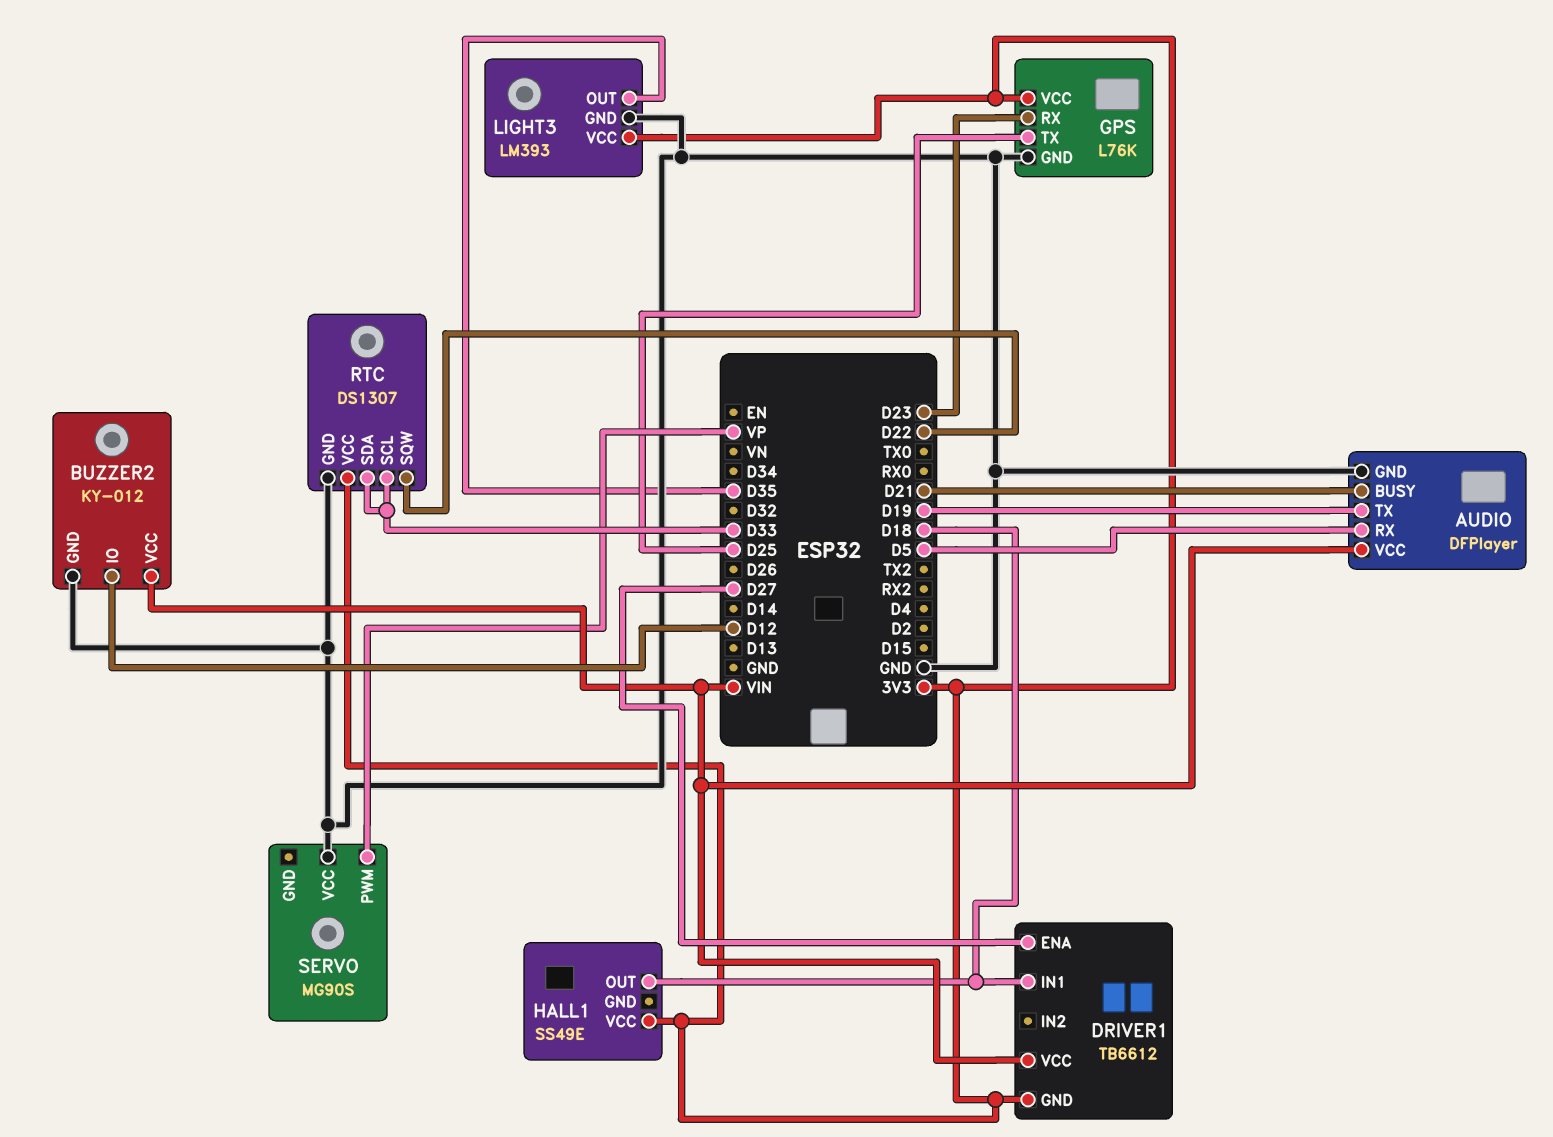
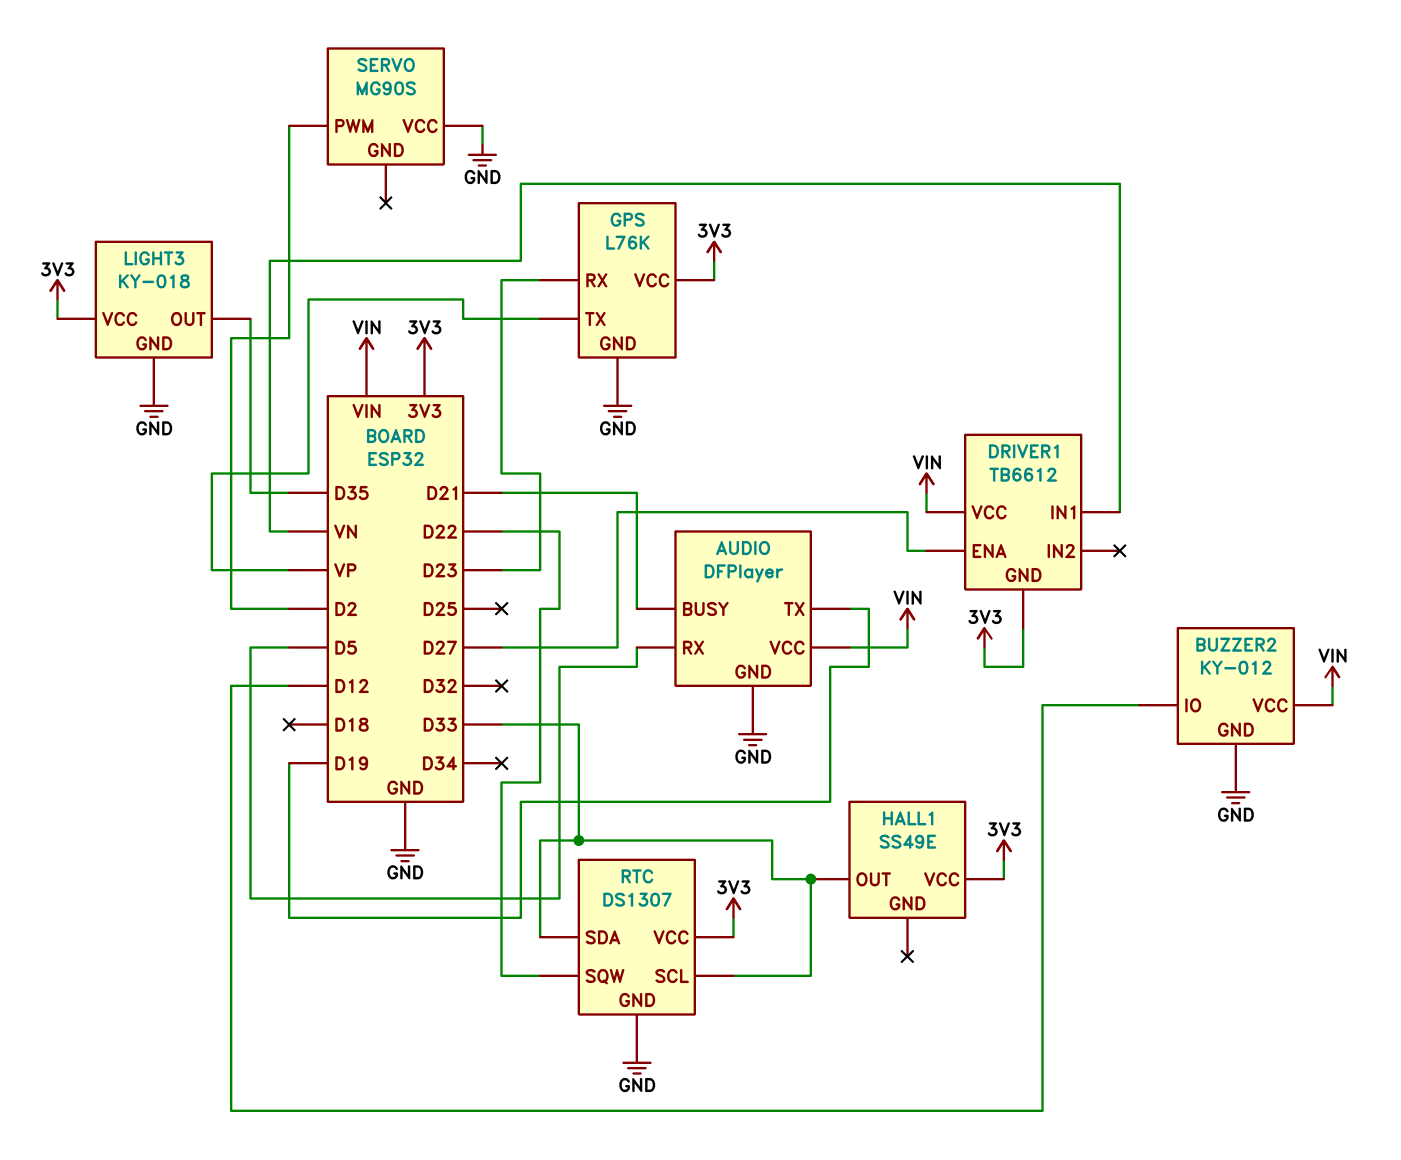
DRIVER1 pin IN1: D18 -> VN
GPS pin TX: D25 -> VP
HALL1 pin OUT: D18 -> D33
LIGHT3: LM393 -> KY-018
SERVO pin PWM: VP -> D2

